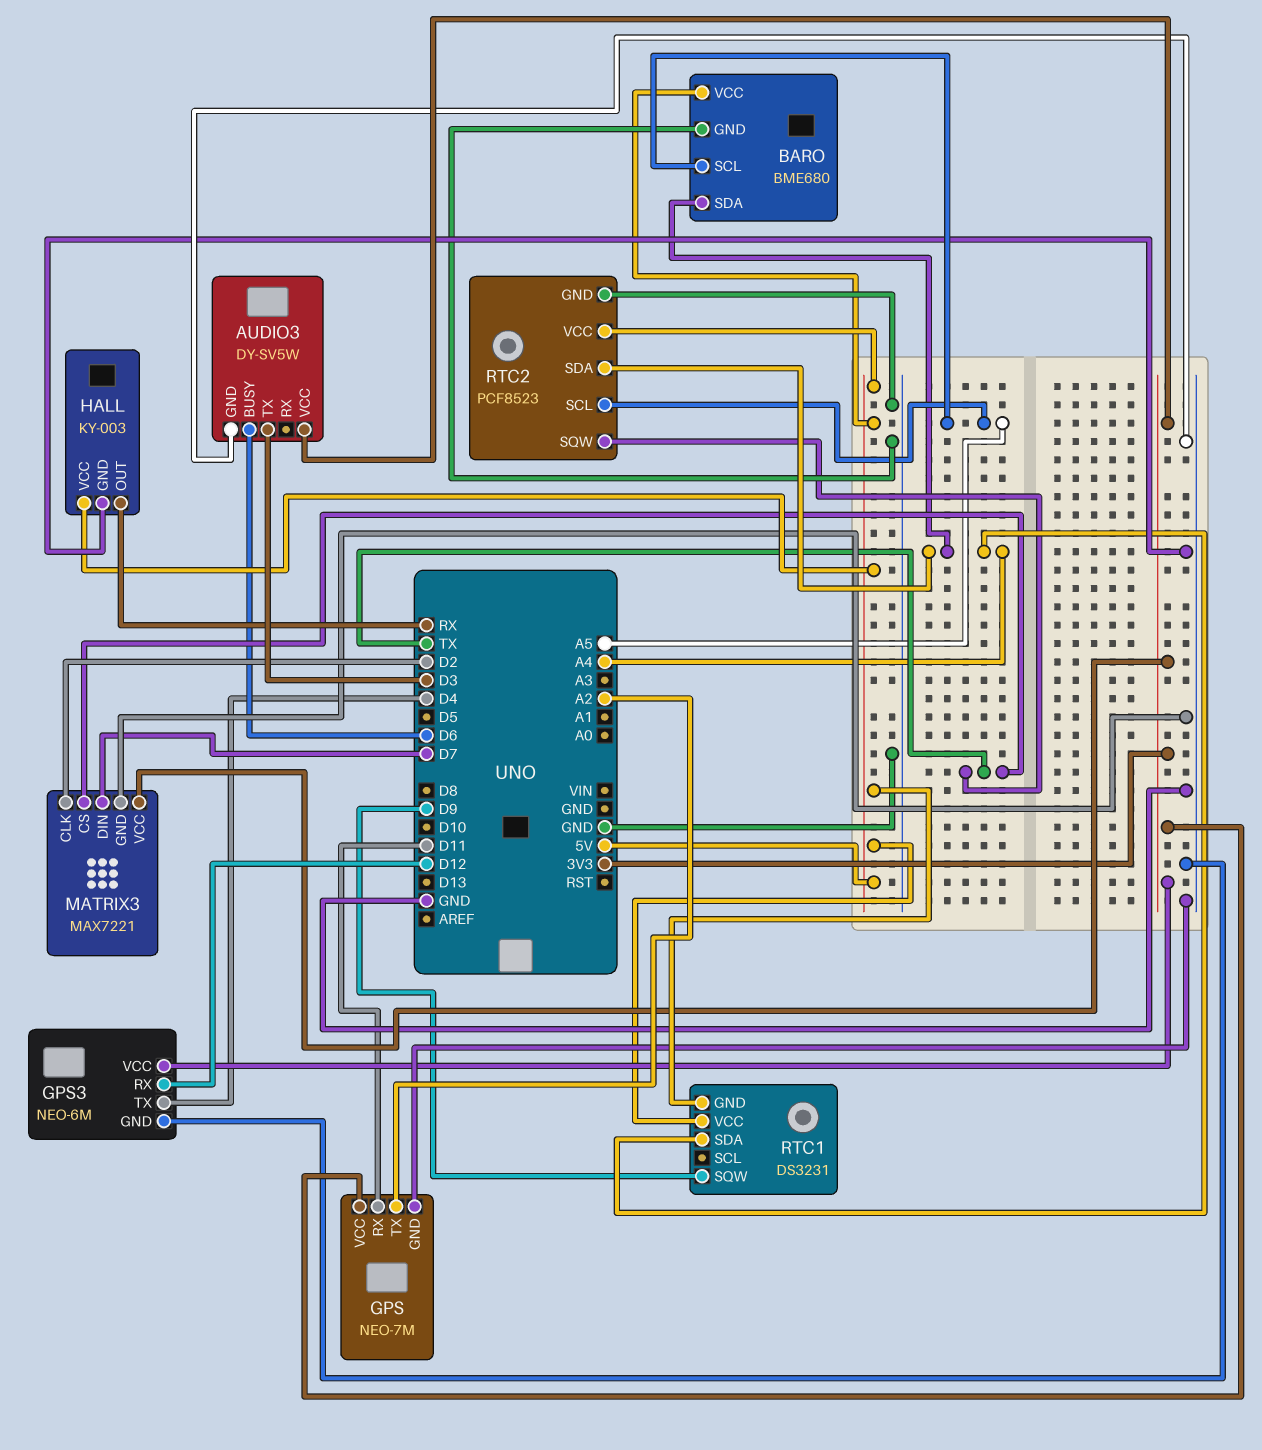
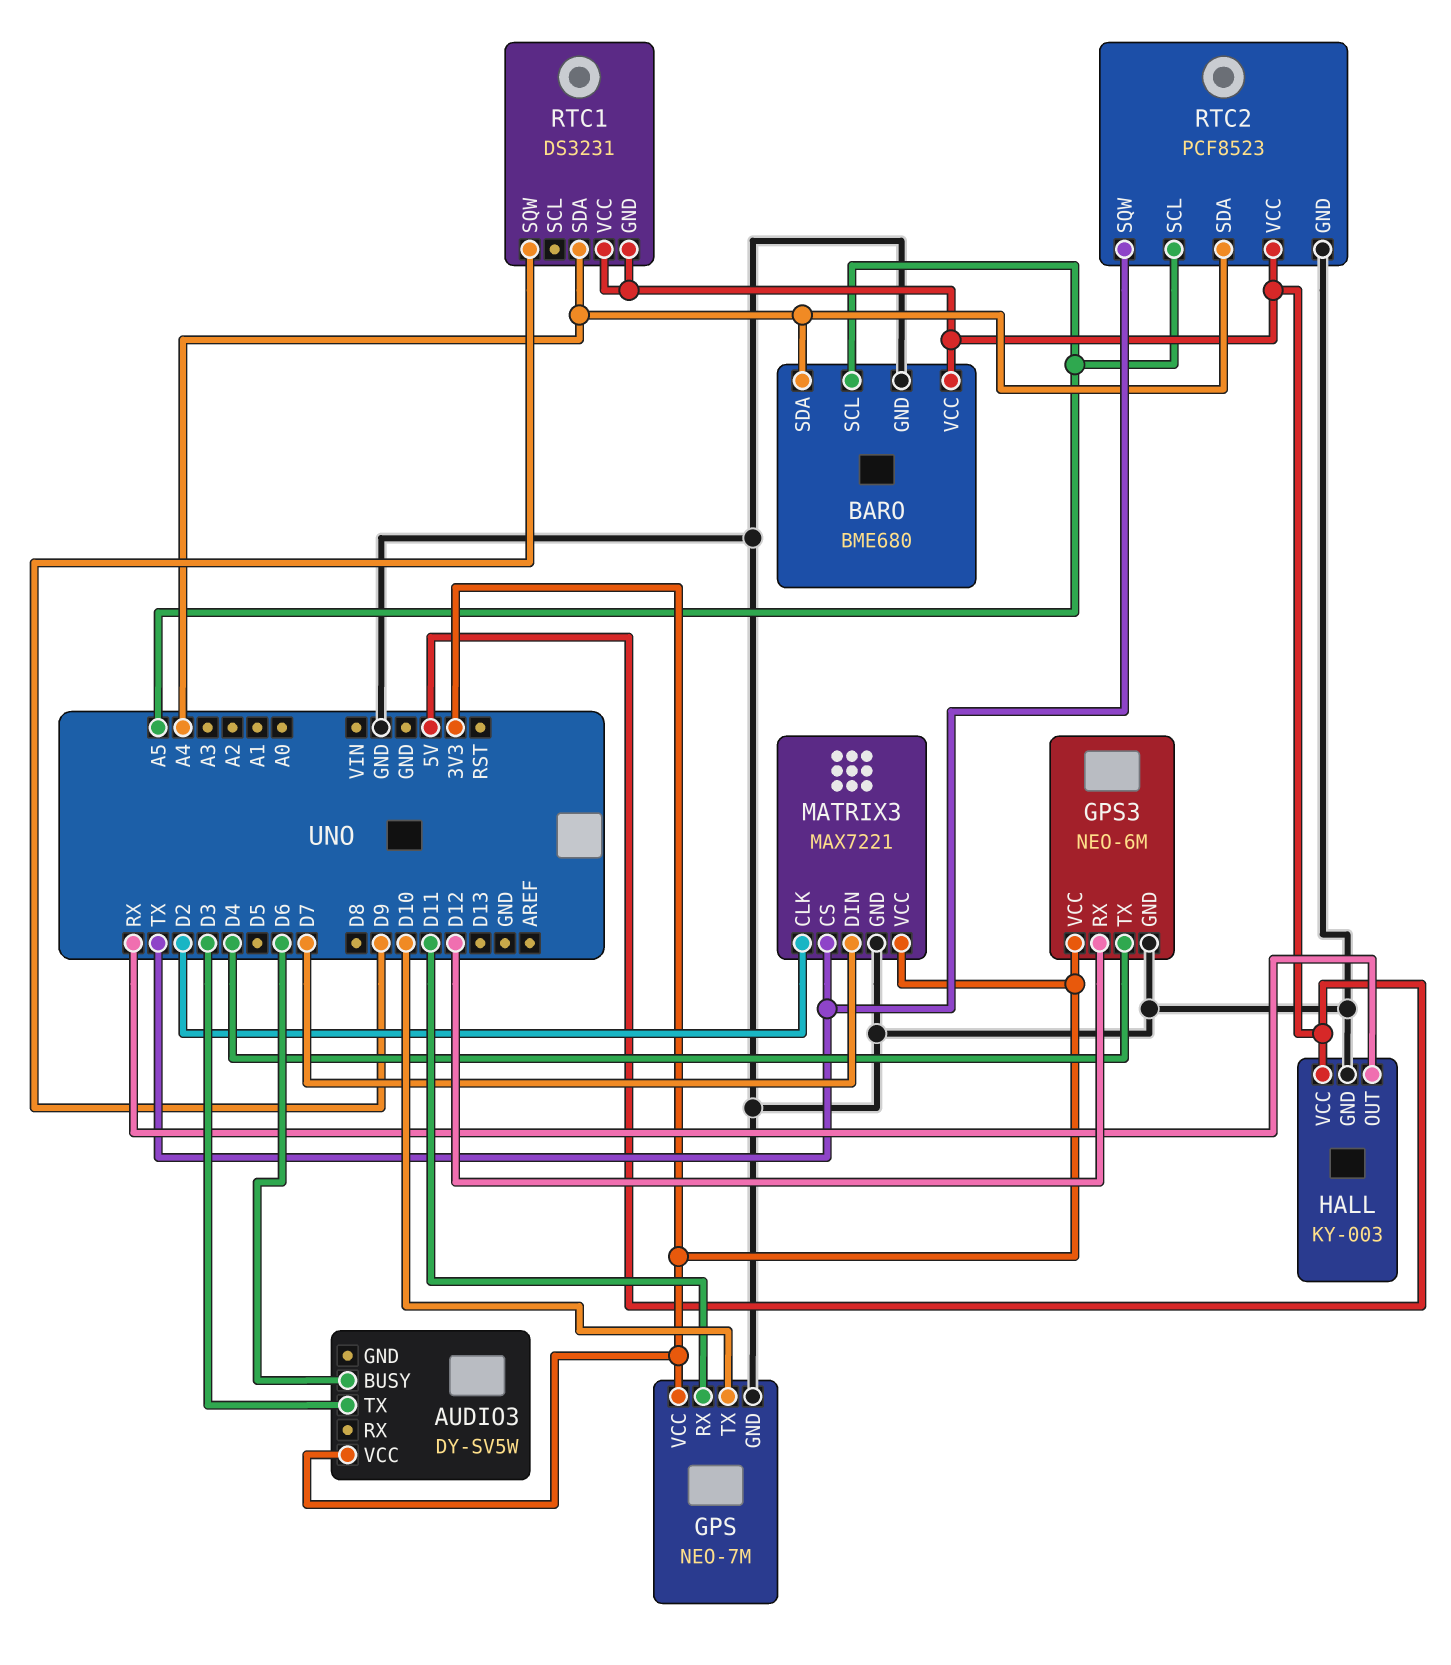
AUDIO3 pin GND: GND -> none
GPS pin TX: A2 -> D10

